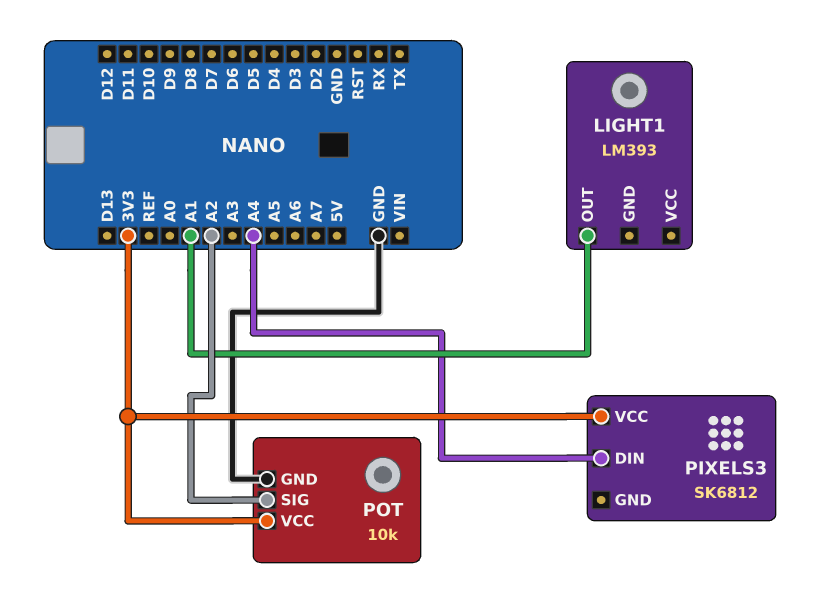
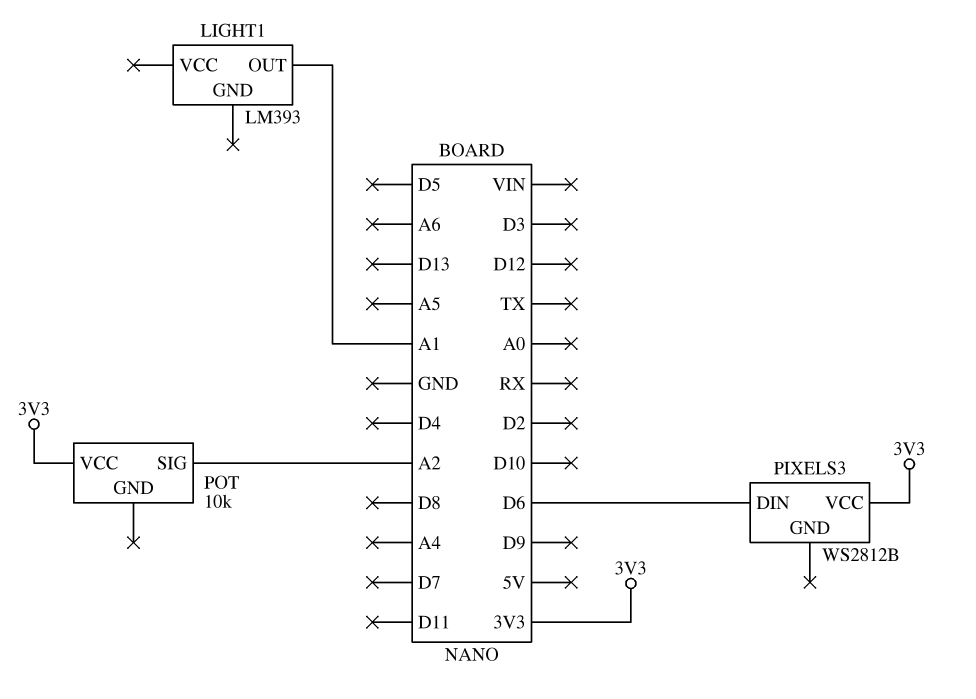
PIXELS3: SK6812 -> WS2812B
PIXELS3 pin DIN: A4 -> D6
POT pin GND: GND -> none

